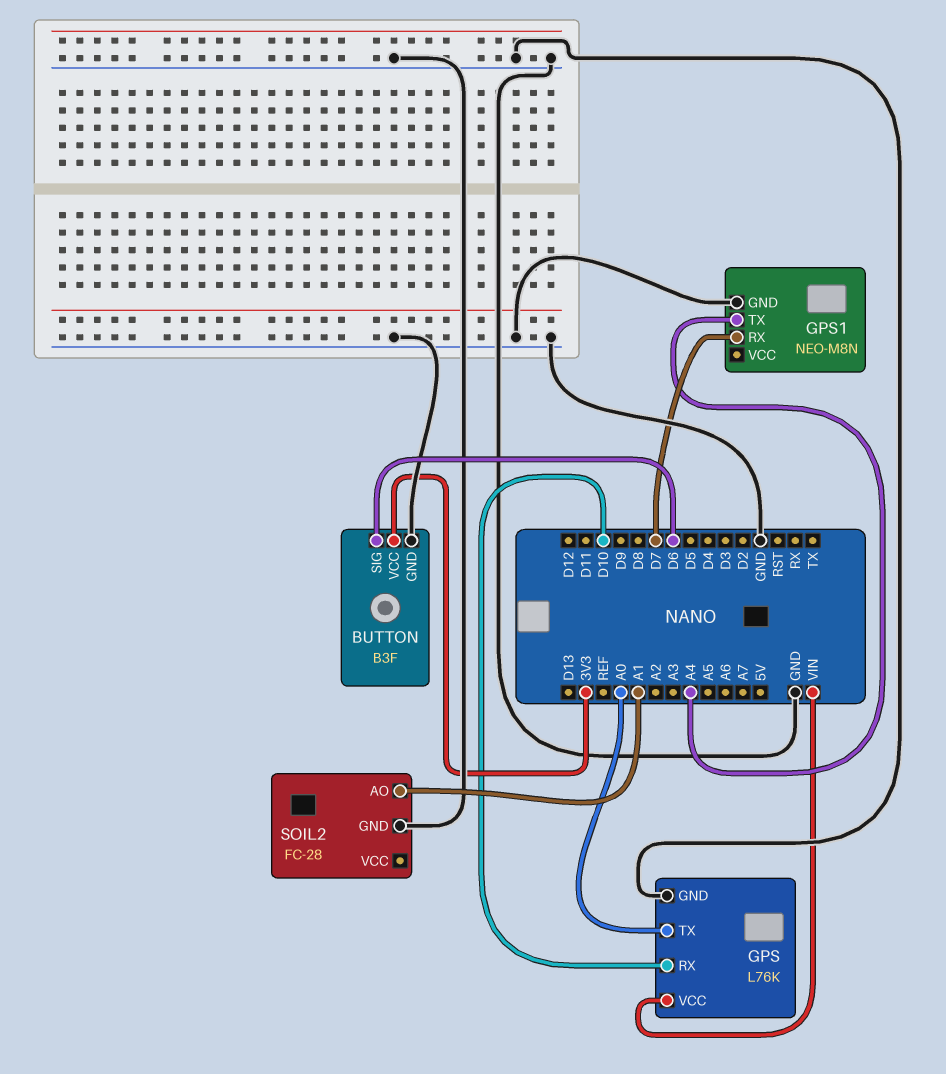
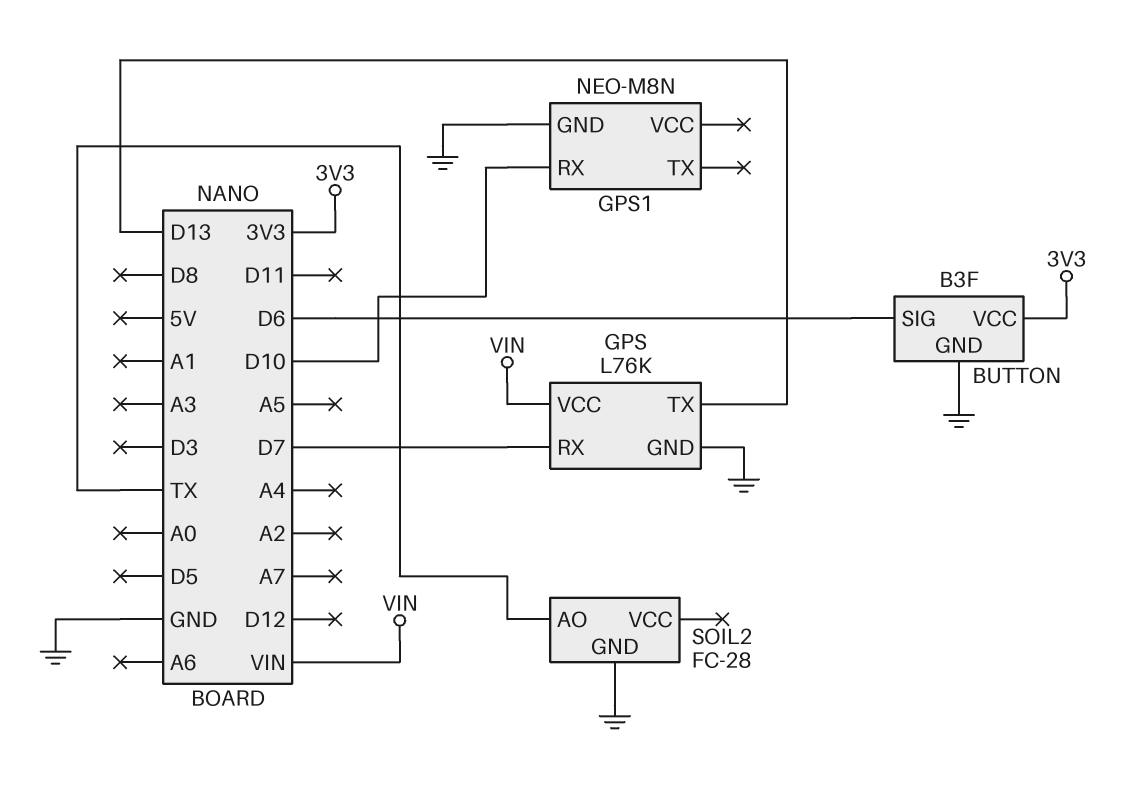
GPS pin RX: D10 -> D7
GPS pin TX: A0 -> D13
GPS1 pin RX: D7 -> D10
GPS1 pin TX: A4 -> none
SOIL2 pin AO: A1 -> TX

